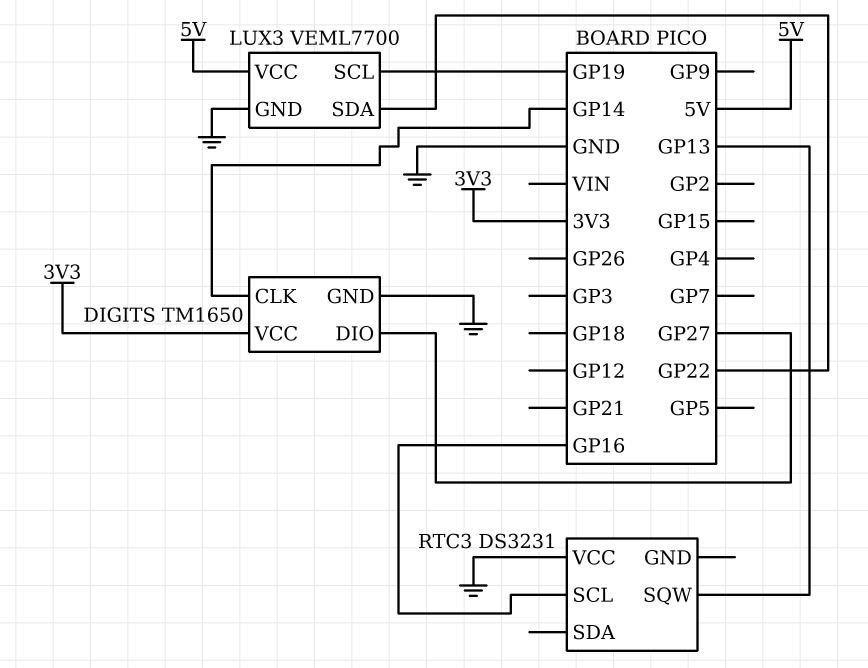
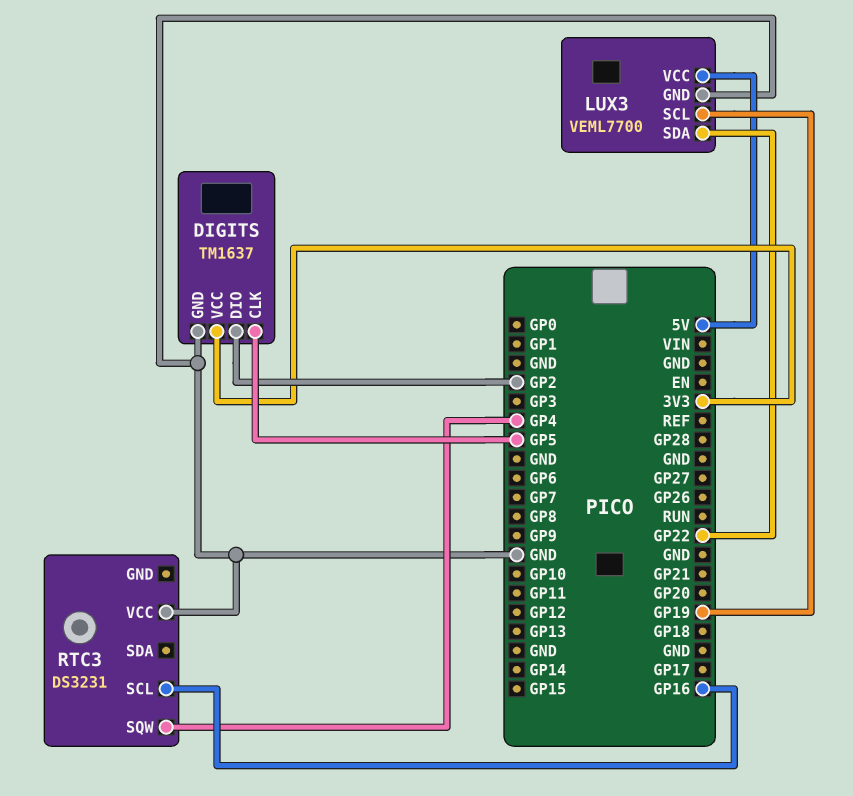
DIGITS: TM1650 -> TM1637
DIGITS pin CLK: GP14 -> GP5
DIGITS pin DIO: GP27 -> GP2
RTC3 pin SQW: GP13 -> GP4

